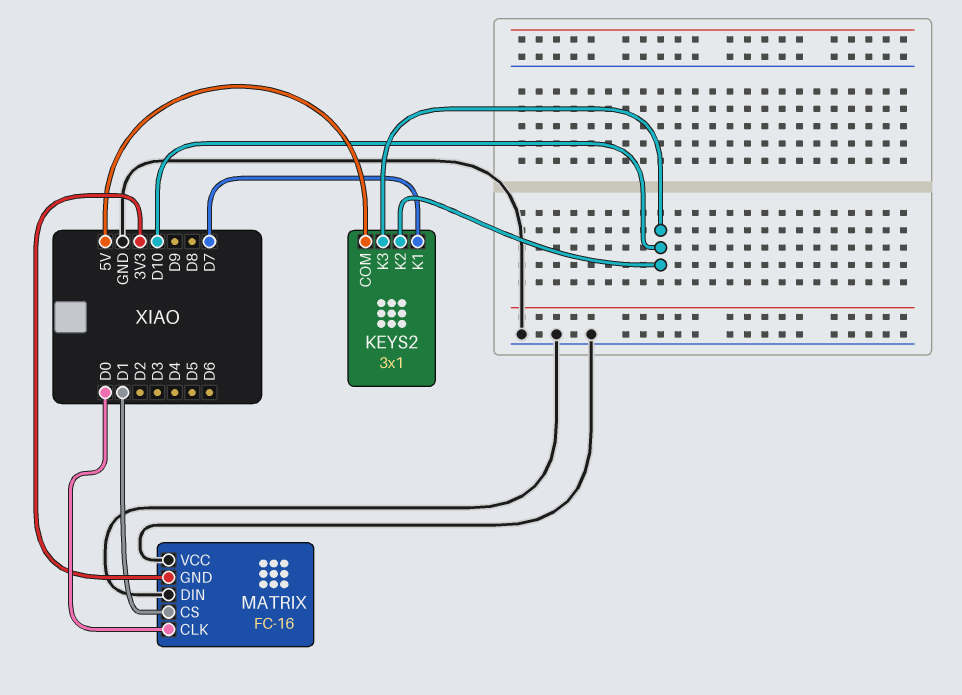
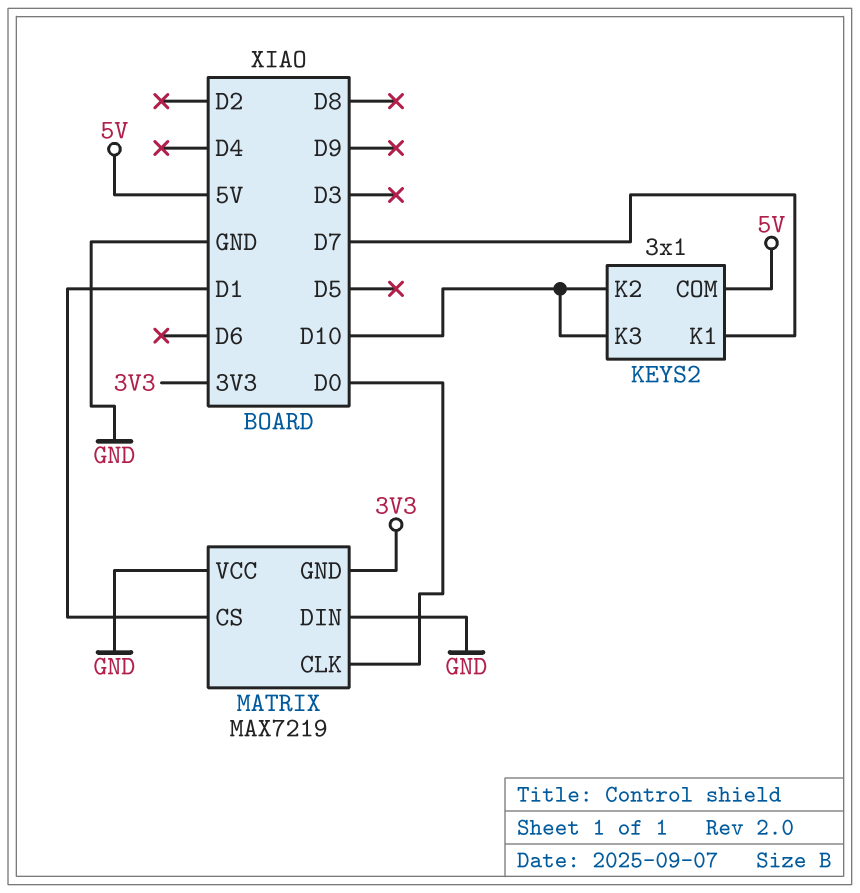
MATRIX: FC-16 -> MAX7219

